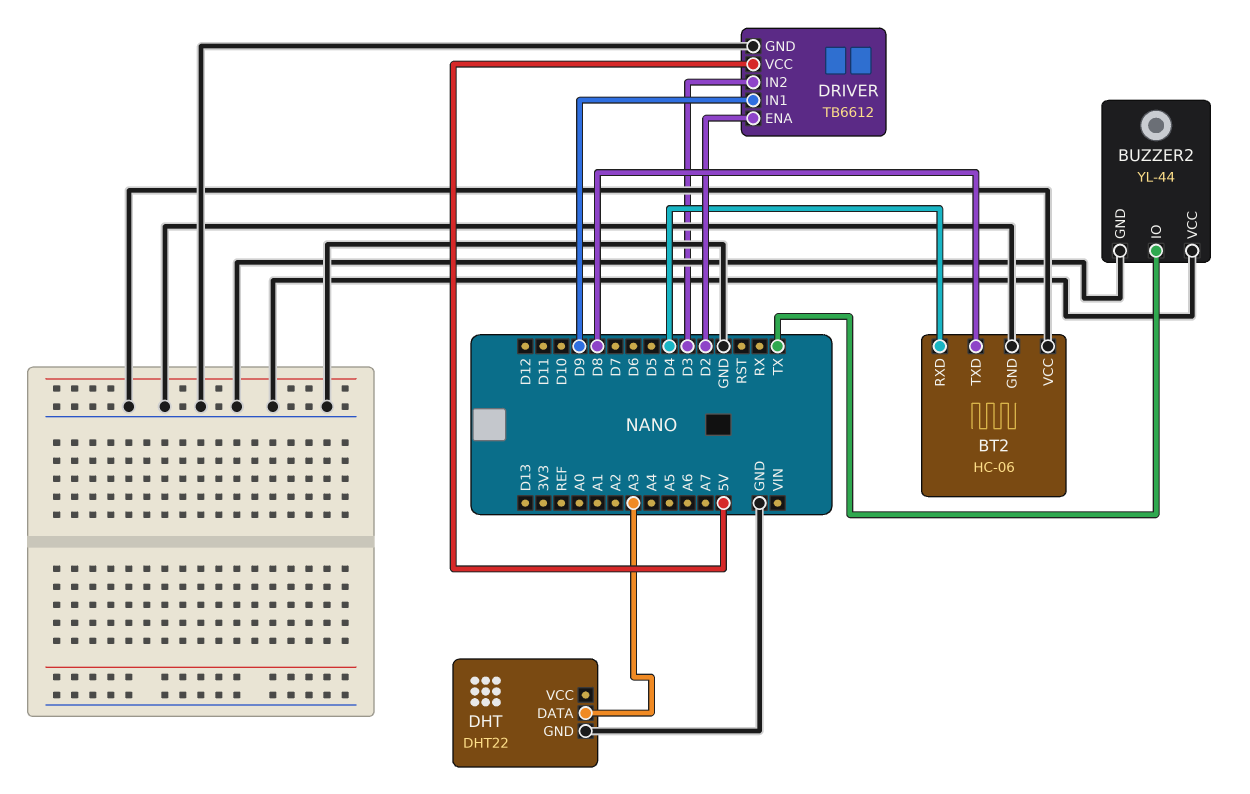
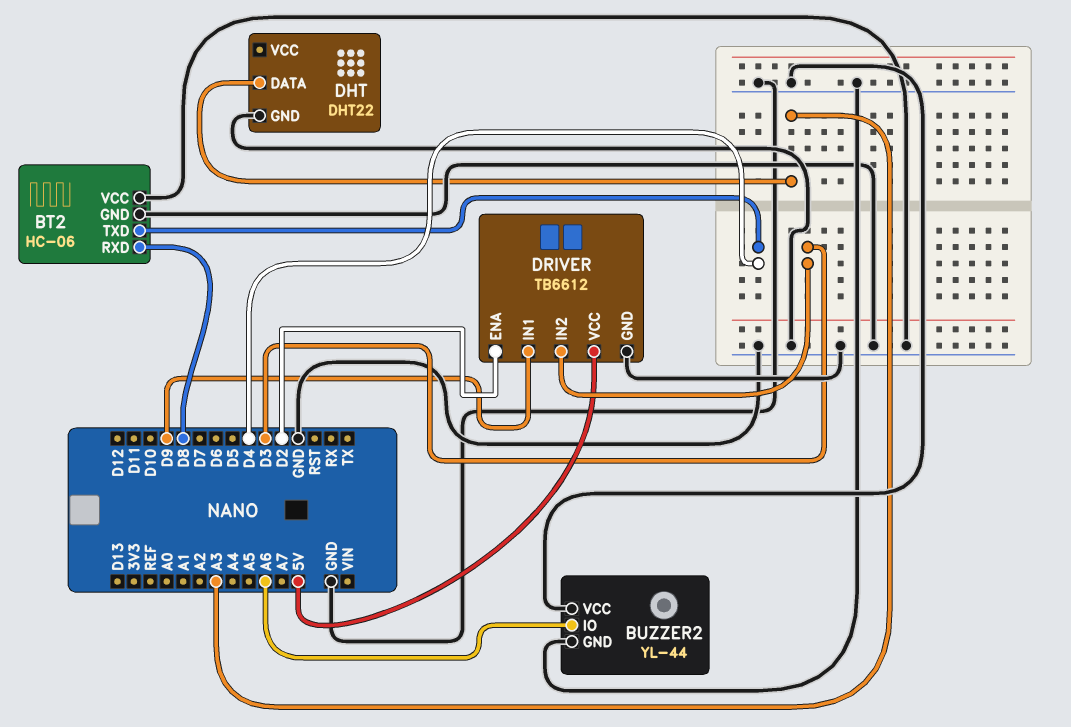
BT2 pin RXD: D4 -> D8
BT2 pin TXD: D8 -> D4
BUZZER2 pin IO: TX -> A6

